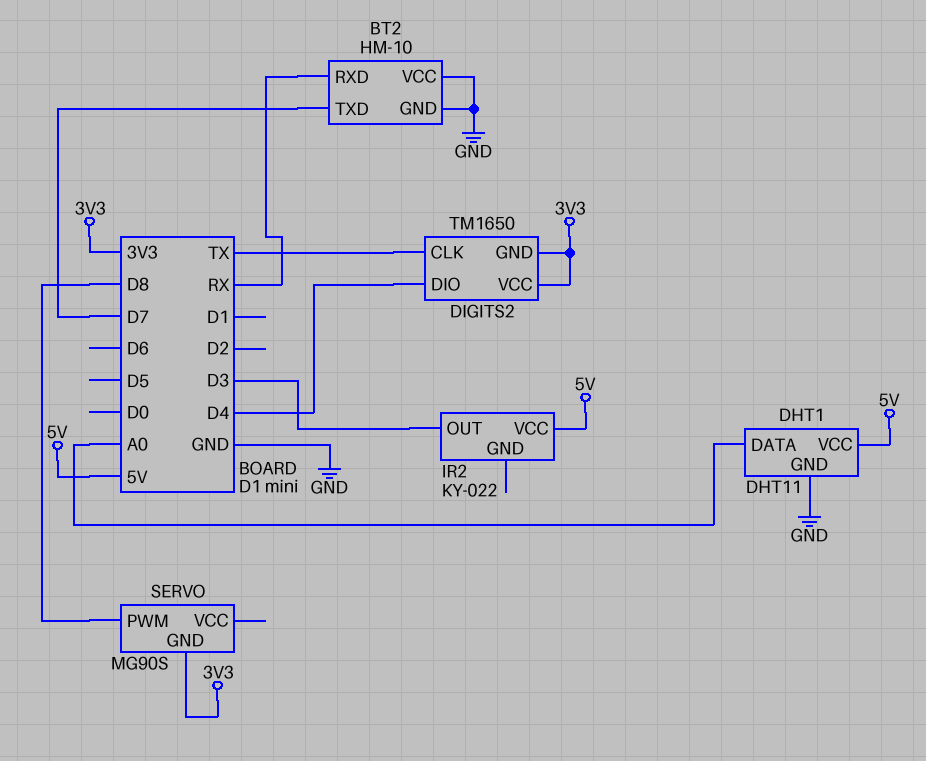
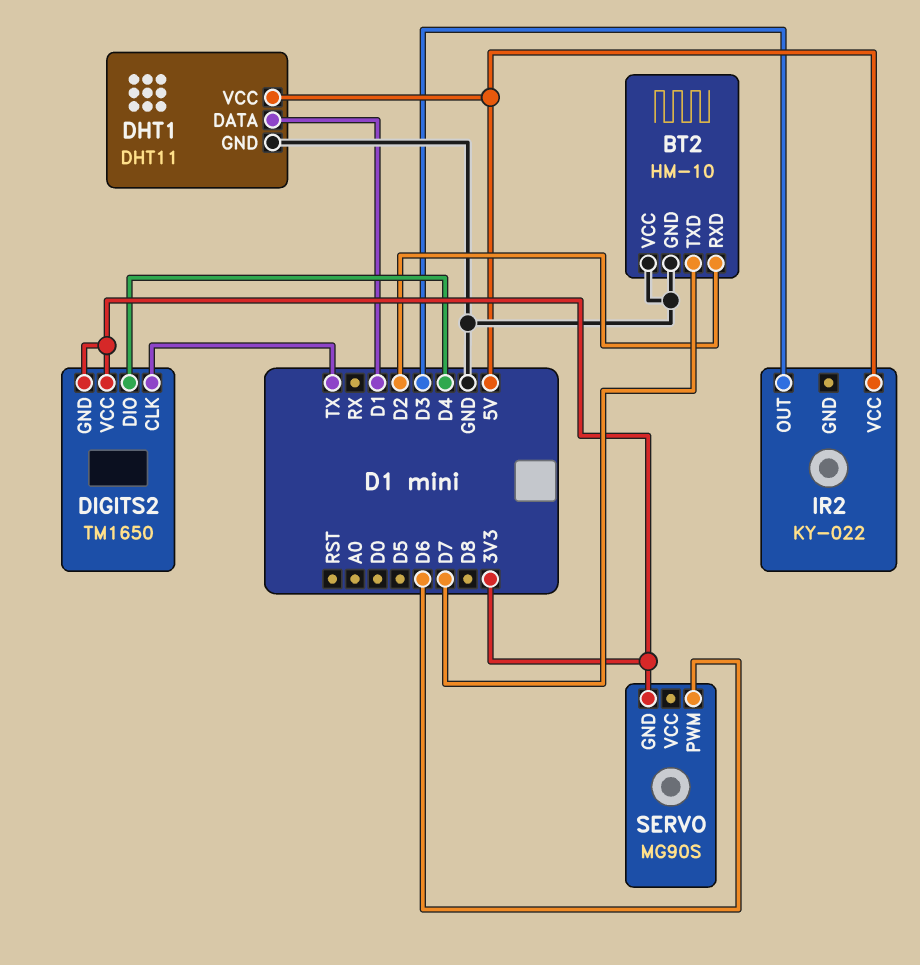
BT2 pin RXD: RX -> D2
DHT1 pin DATA: A0 -> D1
SERVO pin PWM: D8 -> D6

